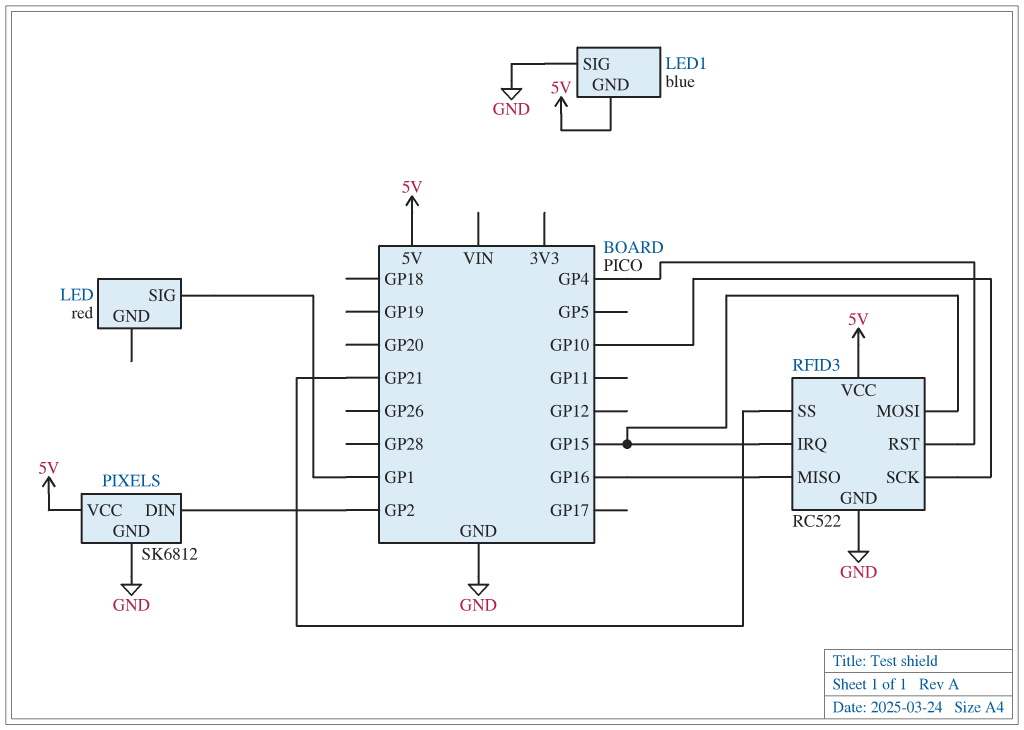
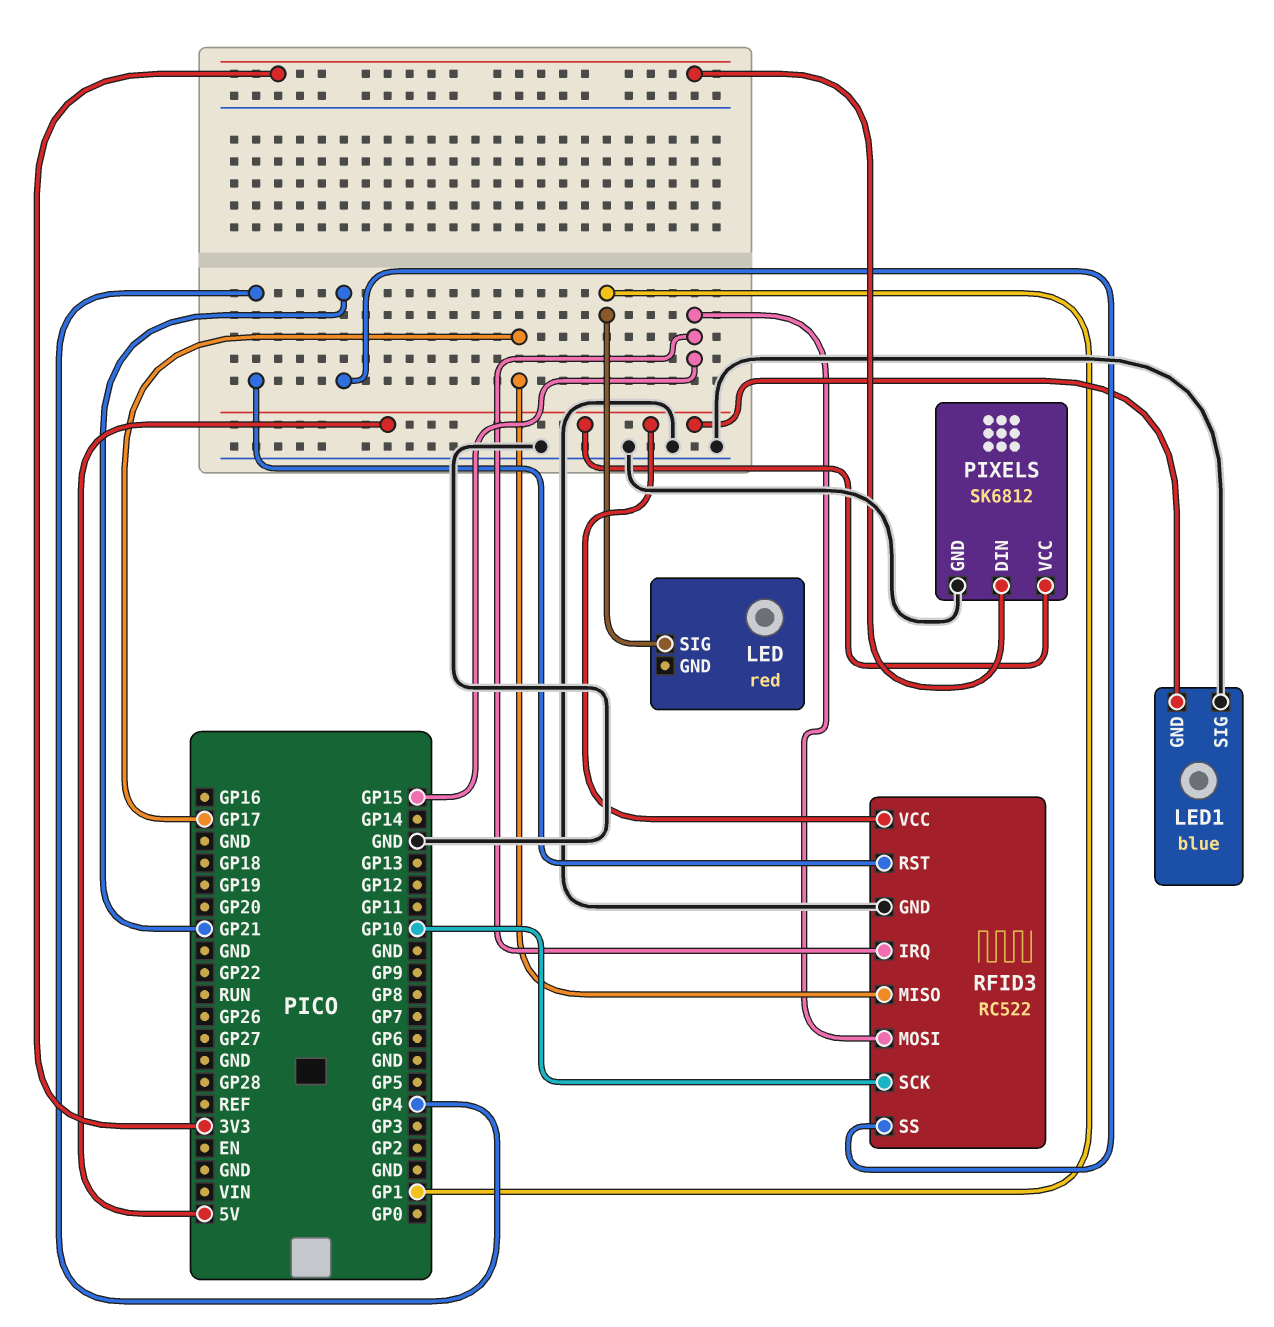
PIXELS pin DIN: GP2 -> 3V3
RFID3 pin MISO: GP16 -> GP17

